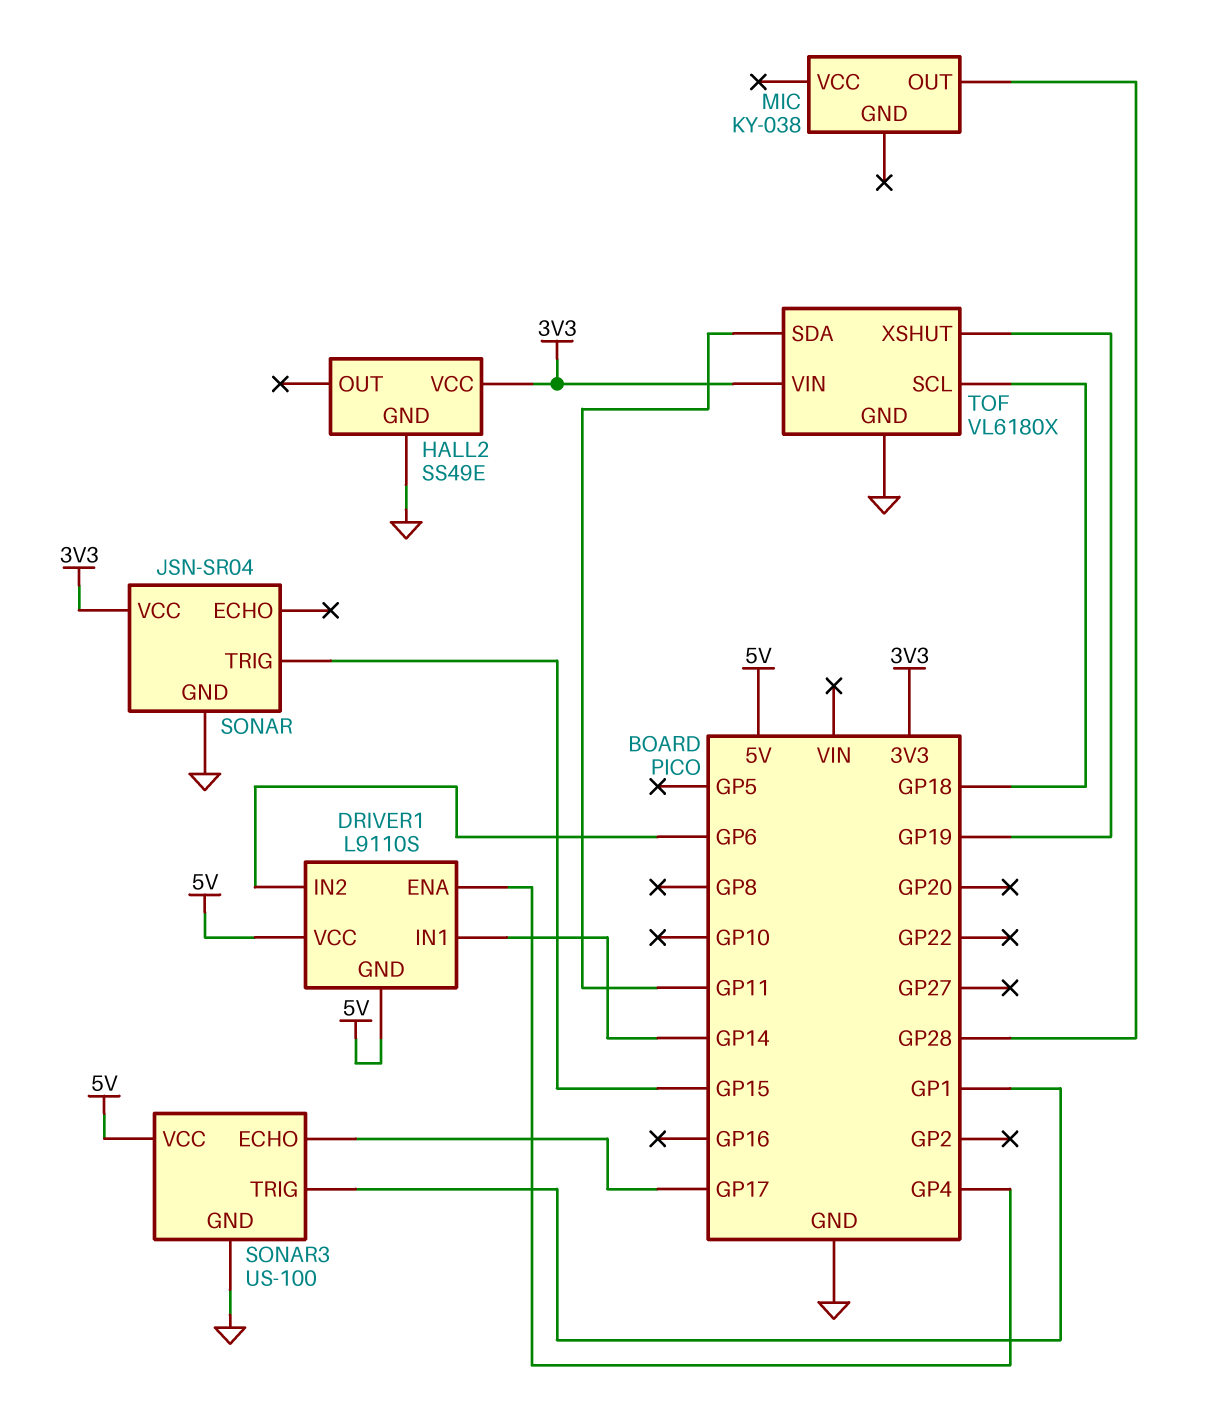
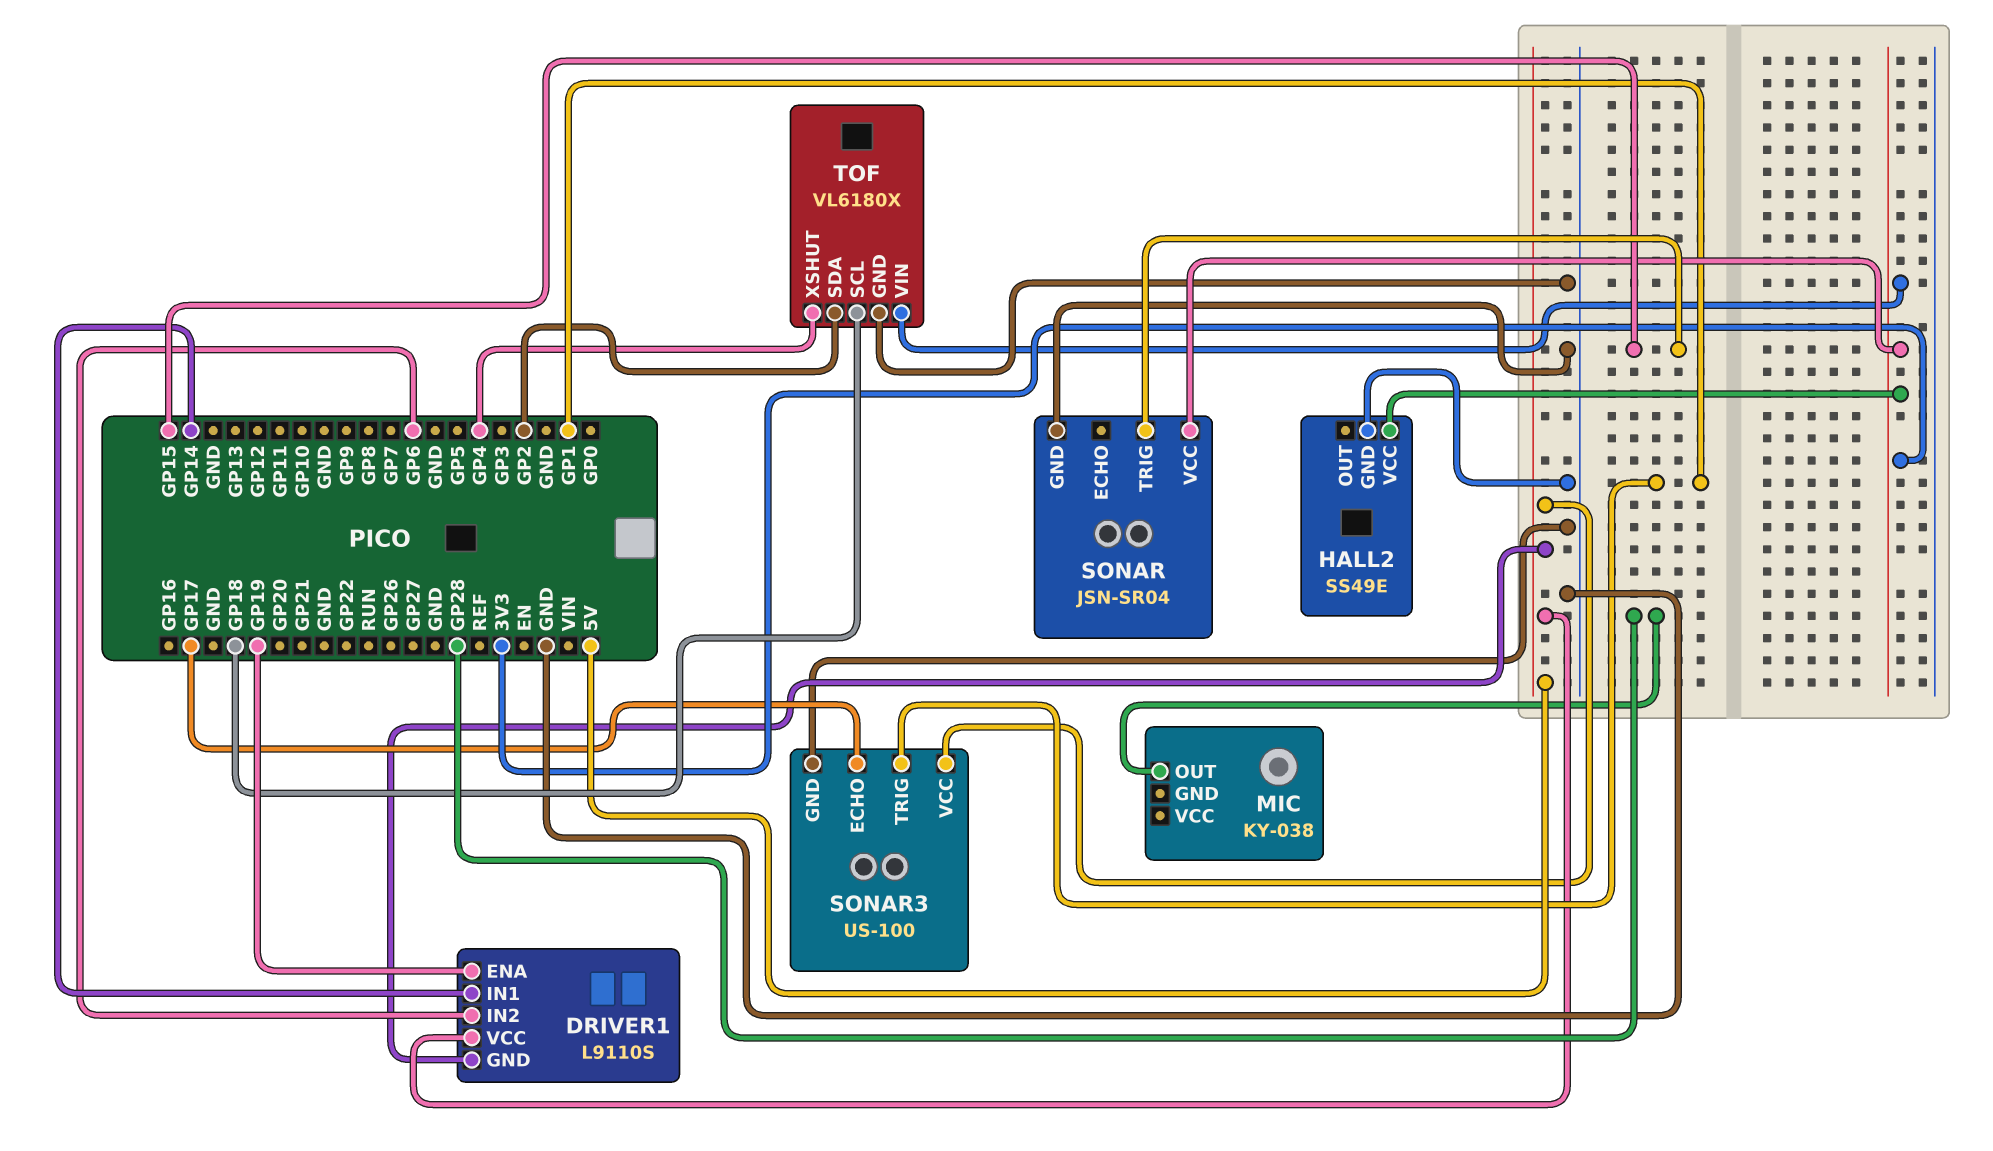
DRIVER1 pin ENA: GP4 -> GP19
TOF pin SDA: GP11 -> GP2
TOF pin XSHUT: GP19 -> GP4

